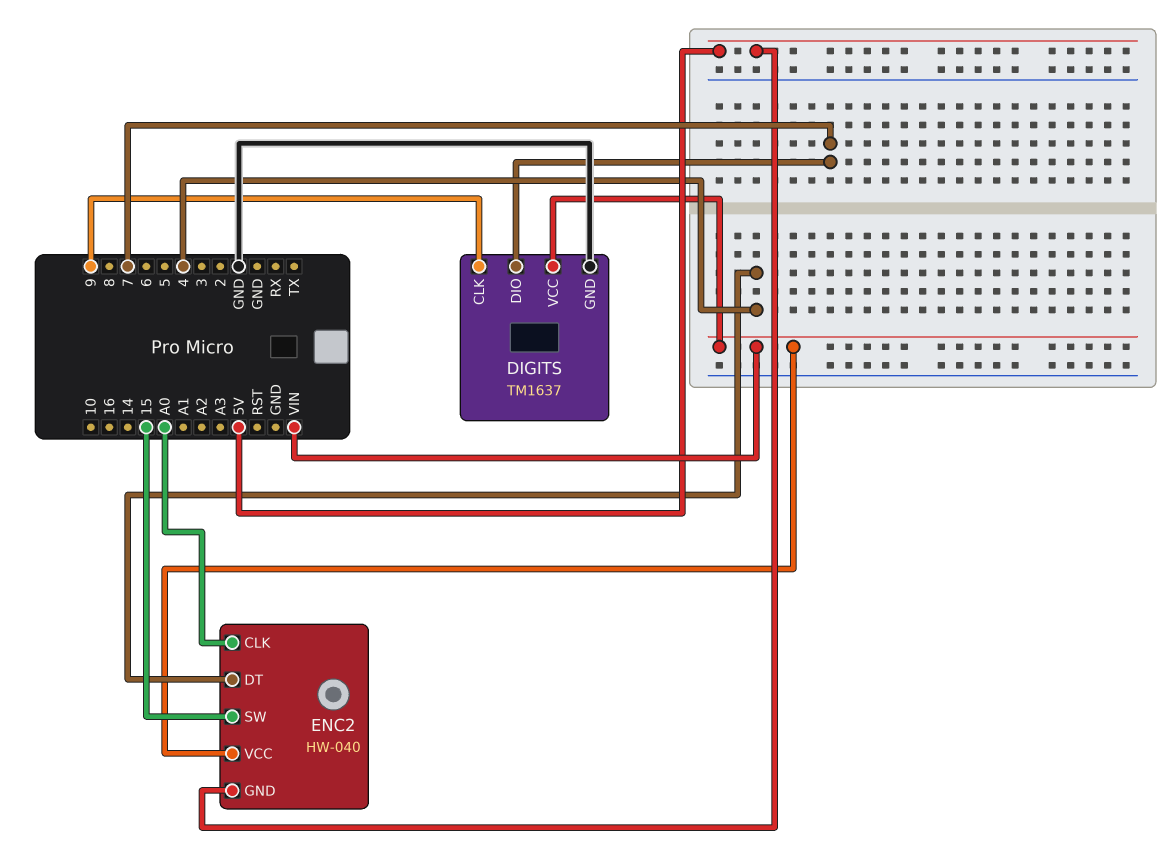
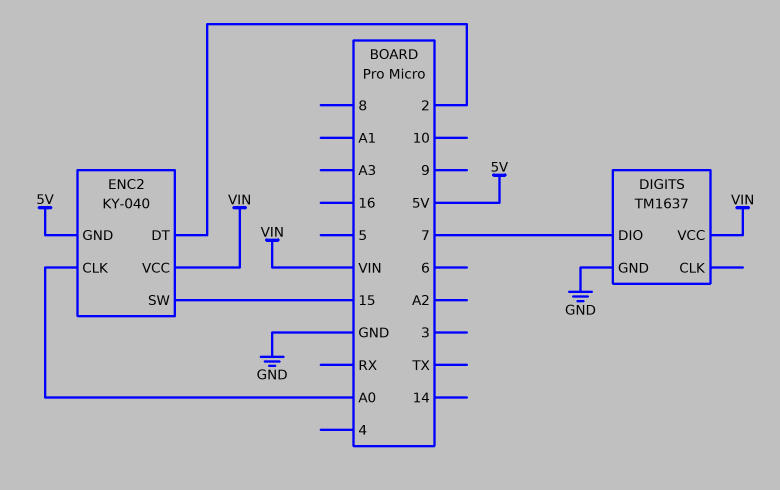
DIGITS pin CLK: 9 -> none
ENC2: HW-040 -> KY-040
ENC2 pin DT: 4 -> 2

